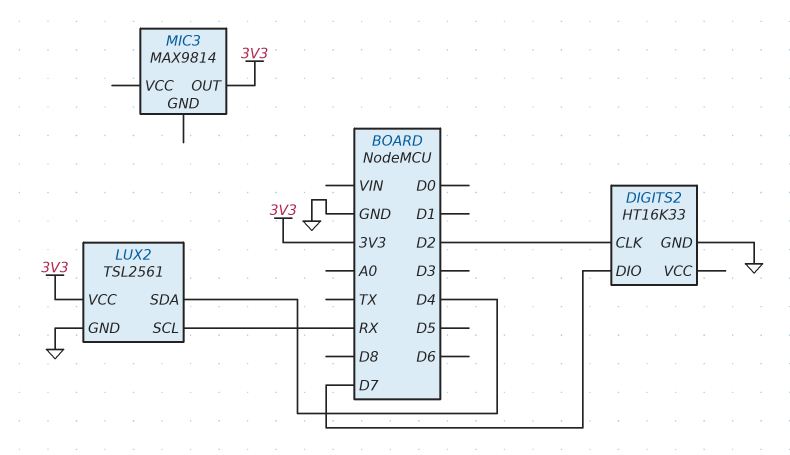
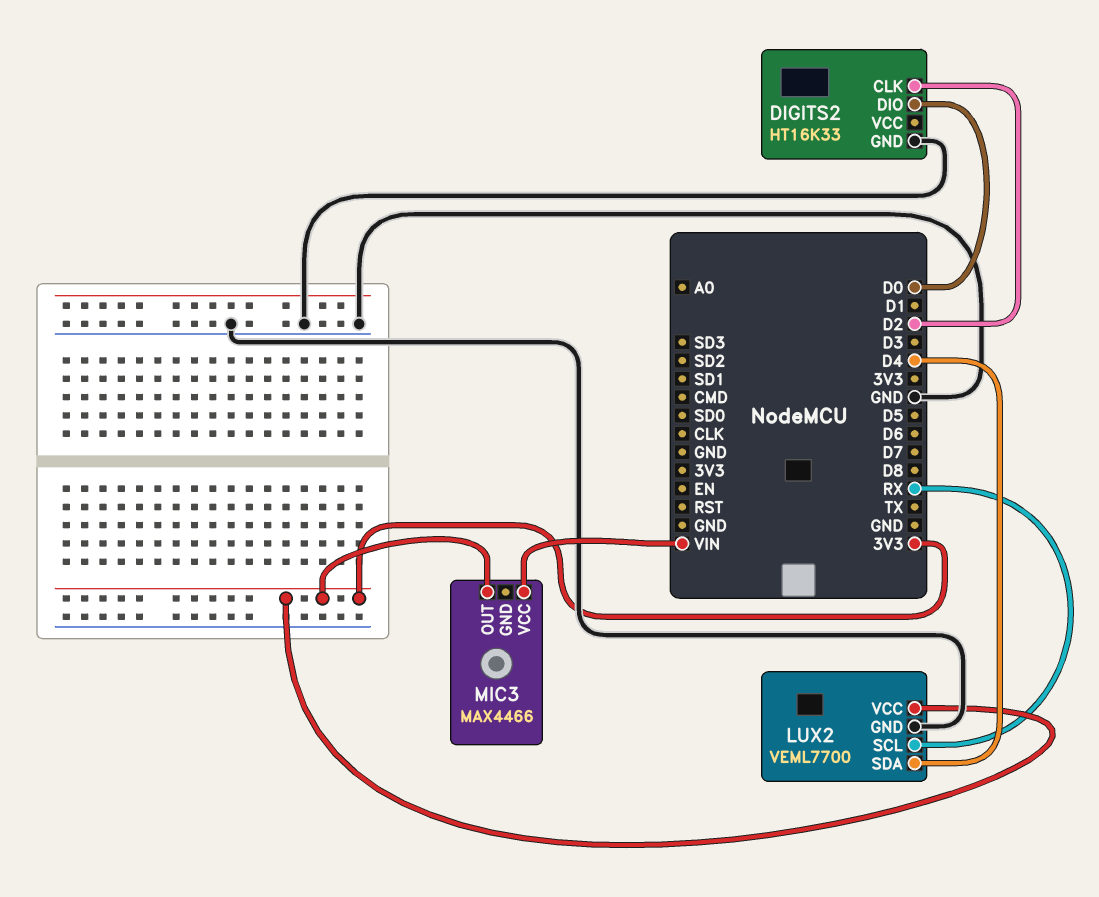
DIGITS2 pin DIO: D7 -> D0
LUX2: TSL2561 -> VEML7700
MIC3: MAX9814 -> MAX4466
MIC3 pin VCC: none -> VIN

